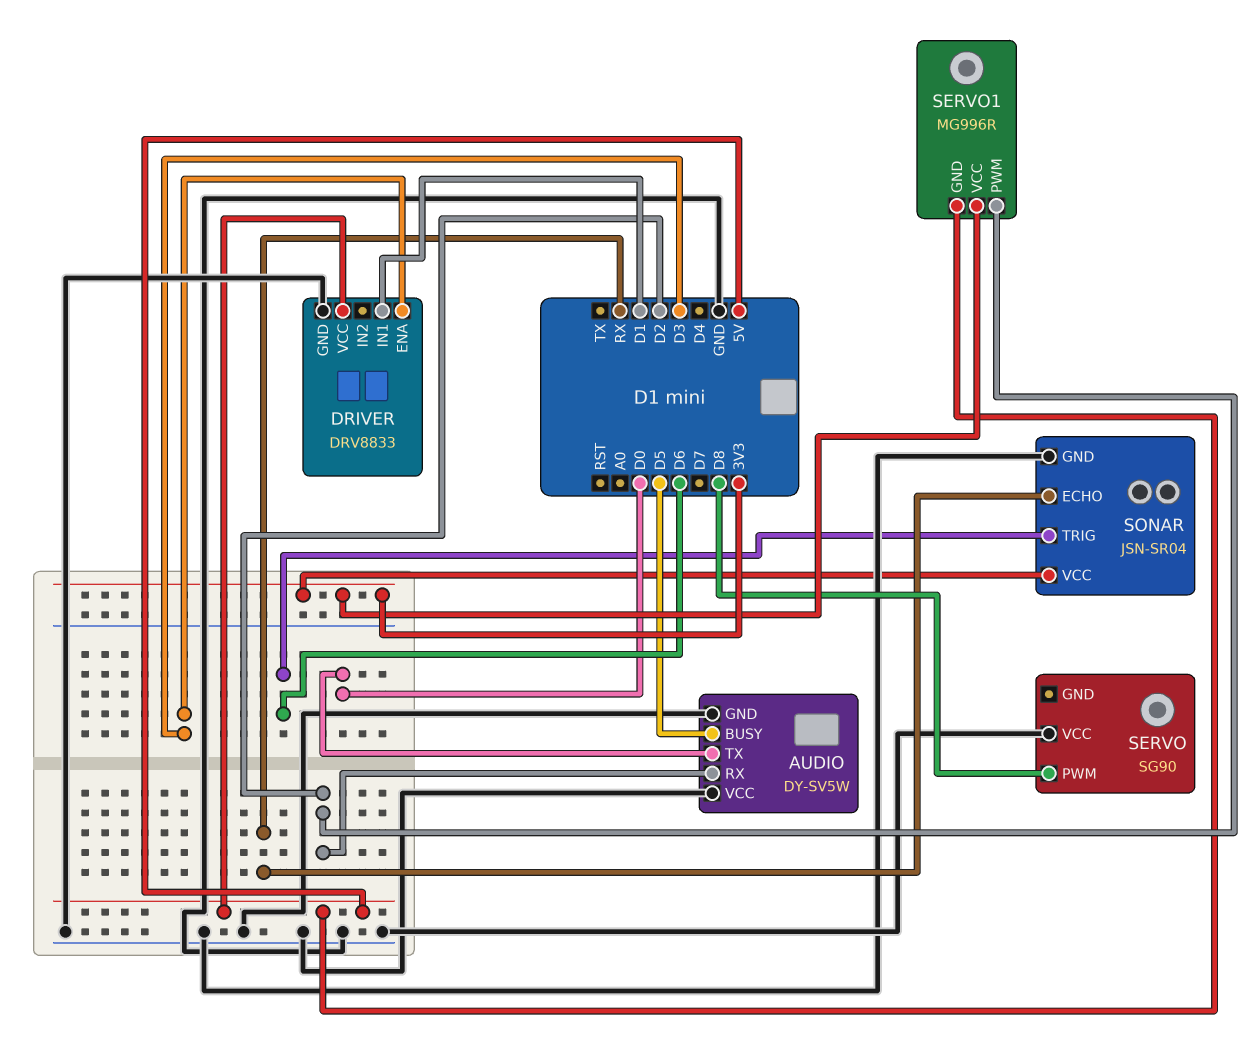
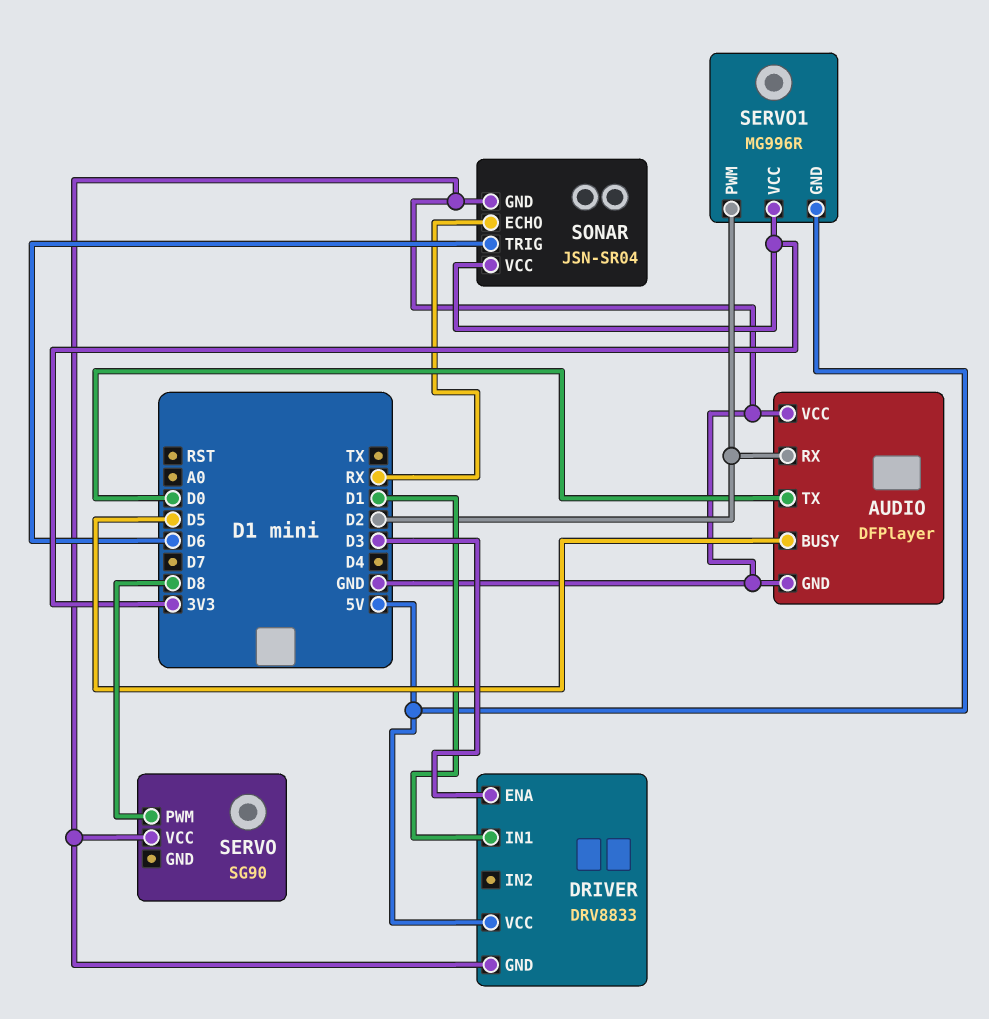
AUDIO: DY-SV5W -> DFPlayer

